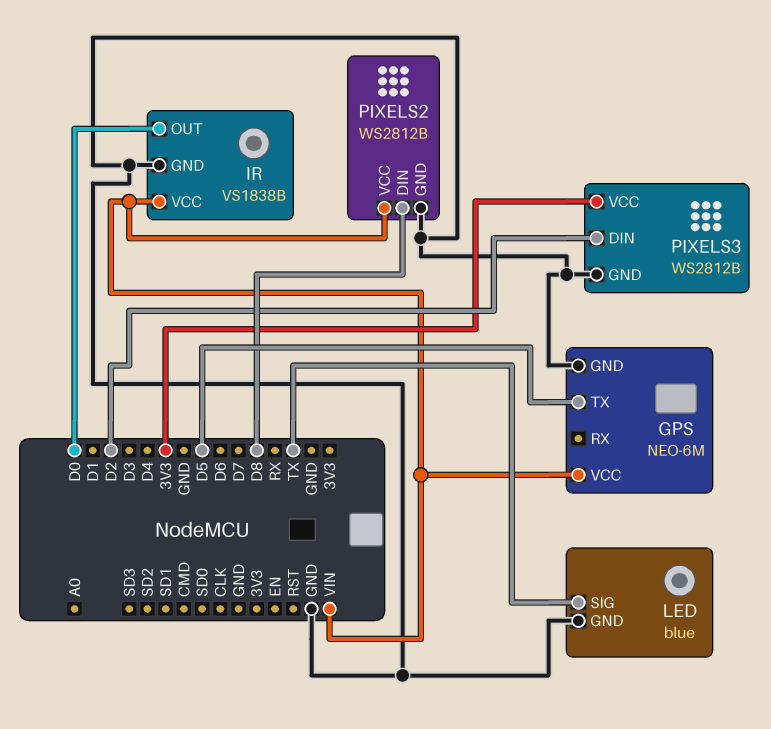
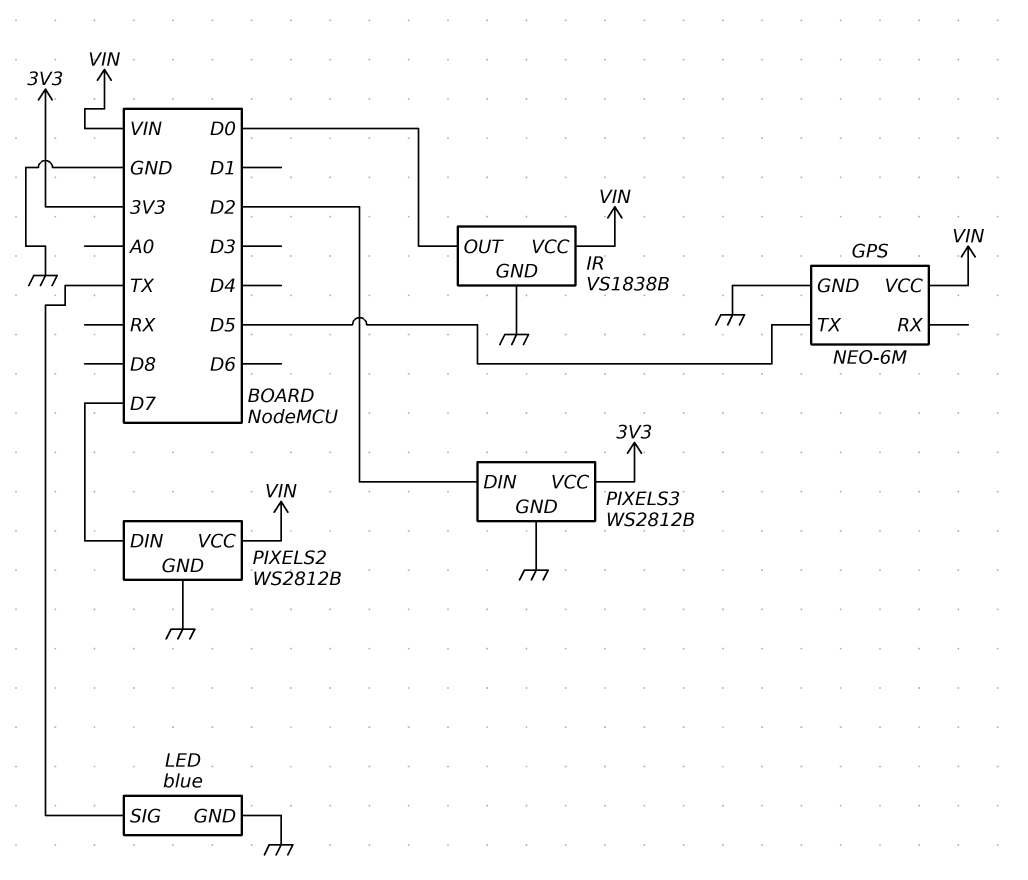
PIXELS2 pin DIN: D8 -> D7

